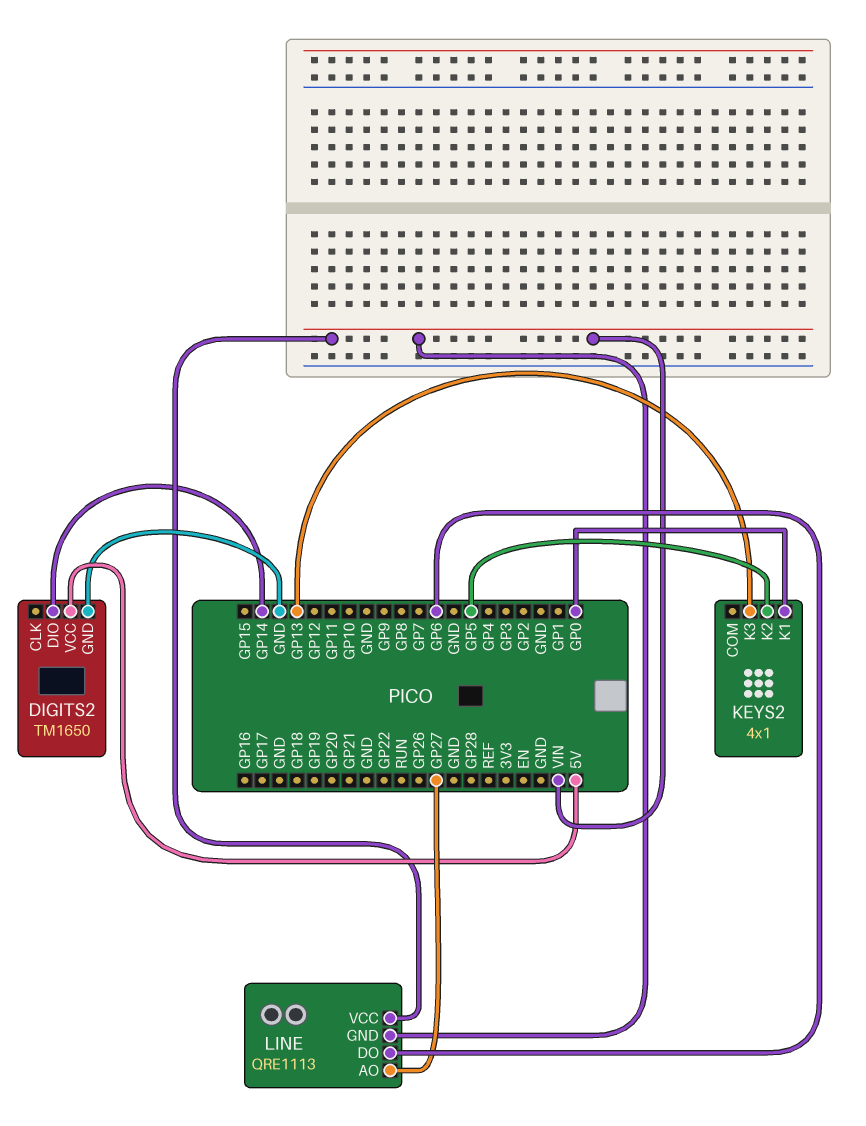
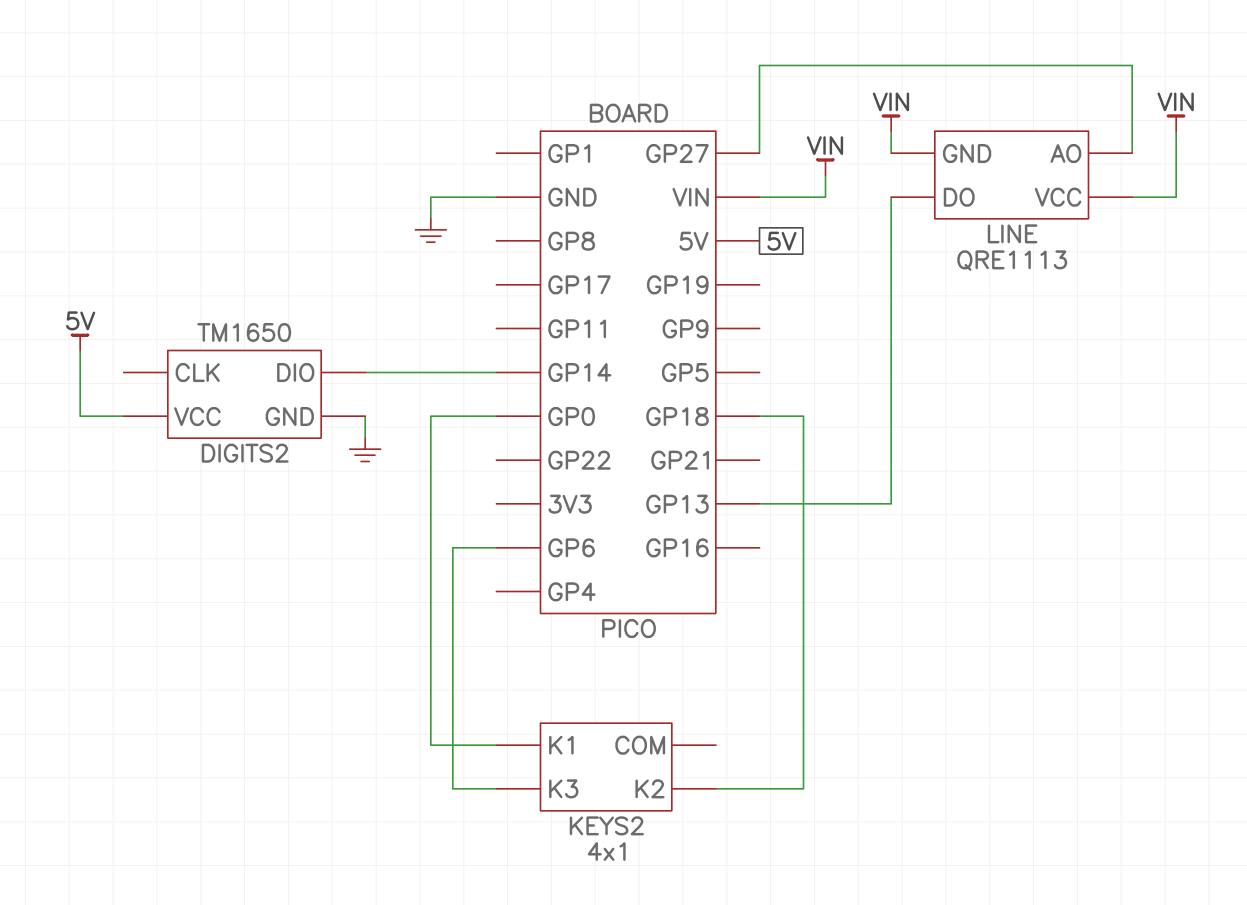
KEYS2 pin K2: GP5 -> GP18
KEYS2 pin K3: GP13 -> GP6
LINE pin DO: GP6 -> GP13

